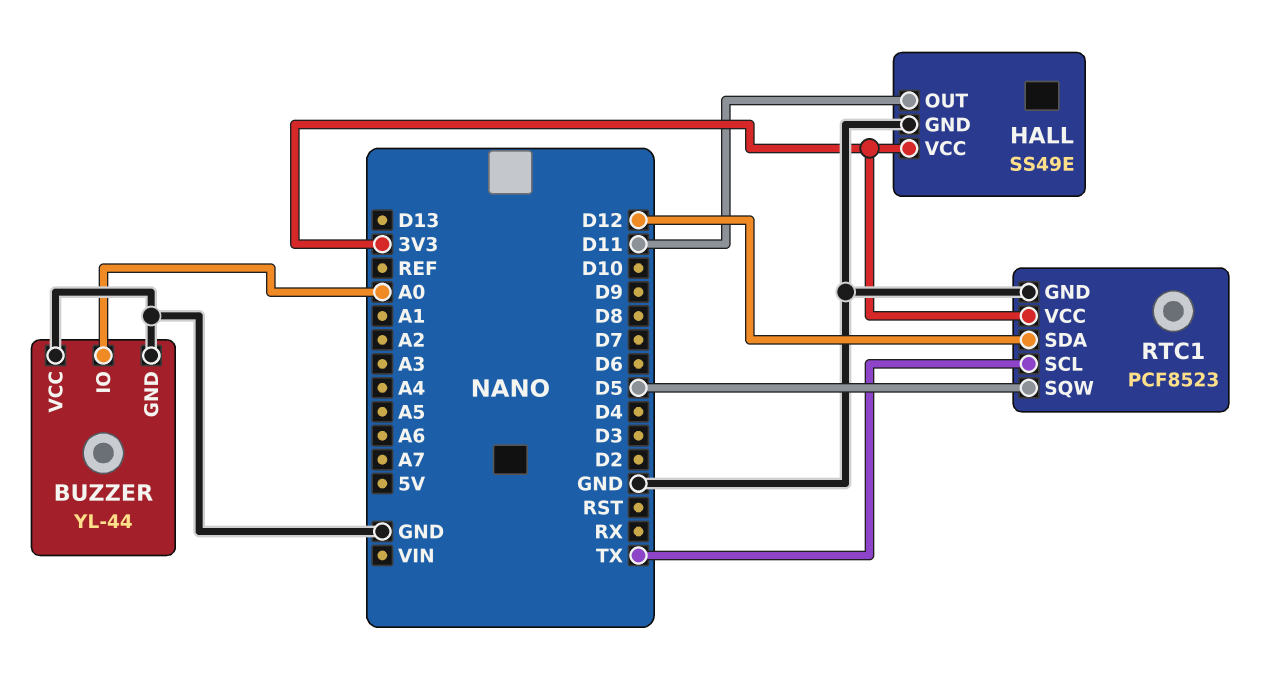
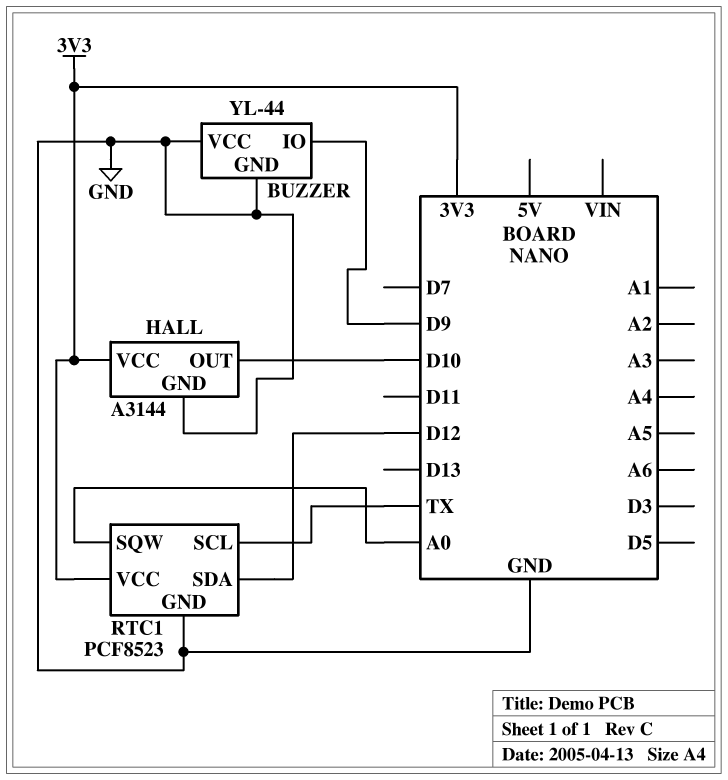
BUZZER pin IO: A0 -> D9
HALL: SS49E -> A3144
HALL pin OUT: D11 -> D10
RTC1 pin SQW: D5 -> A0

